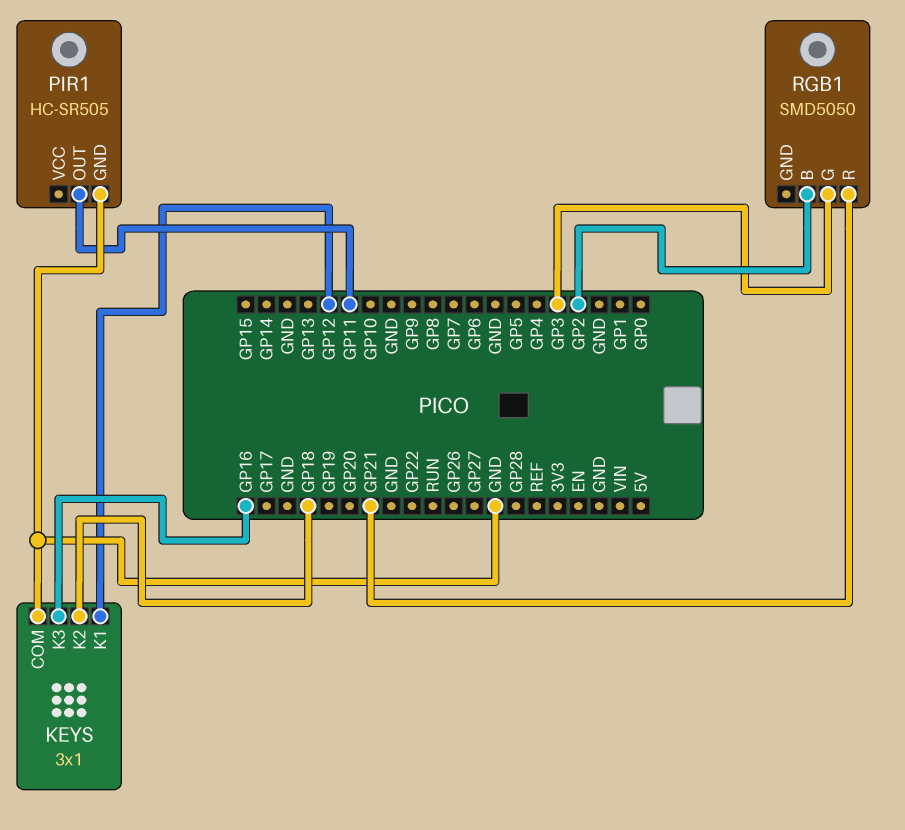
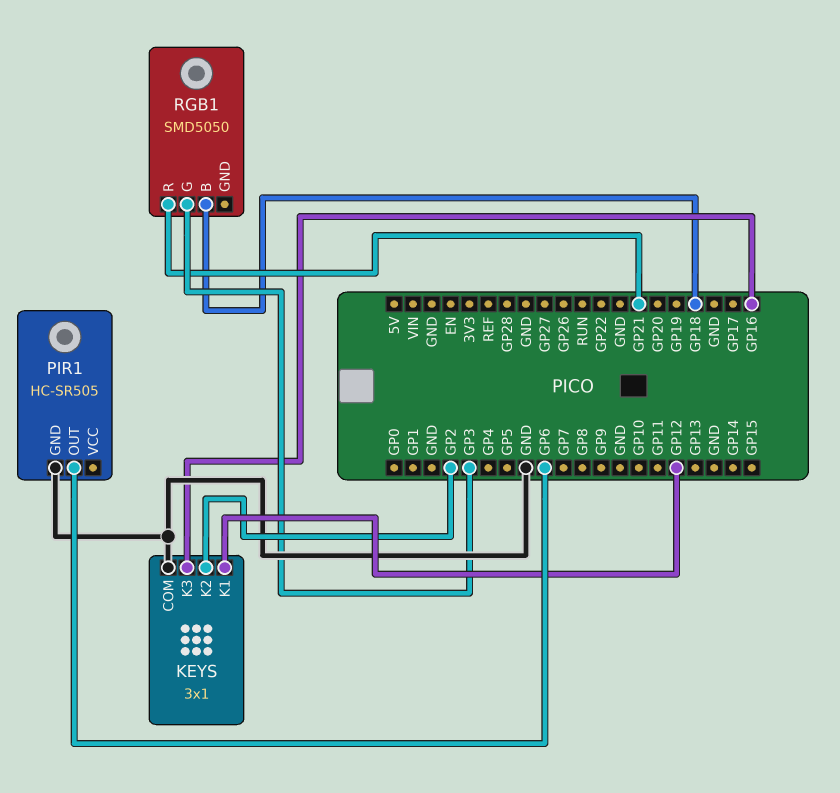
KEYS pin K2: GP18 -> GP2
PIR1 pin OUT: GP11 -> GP6
RGB1 pin B: GP2 -> GP18

